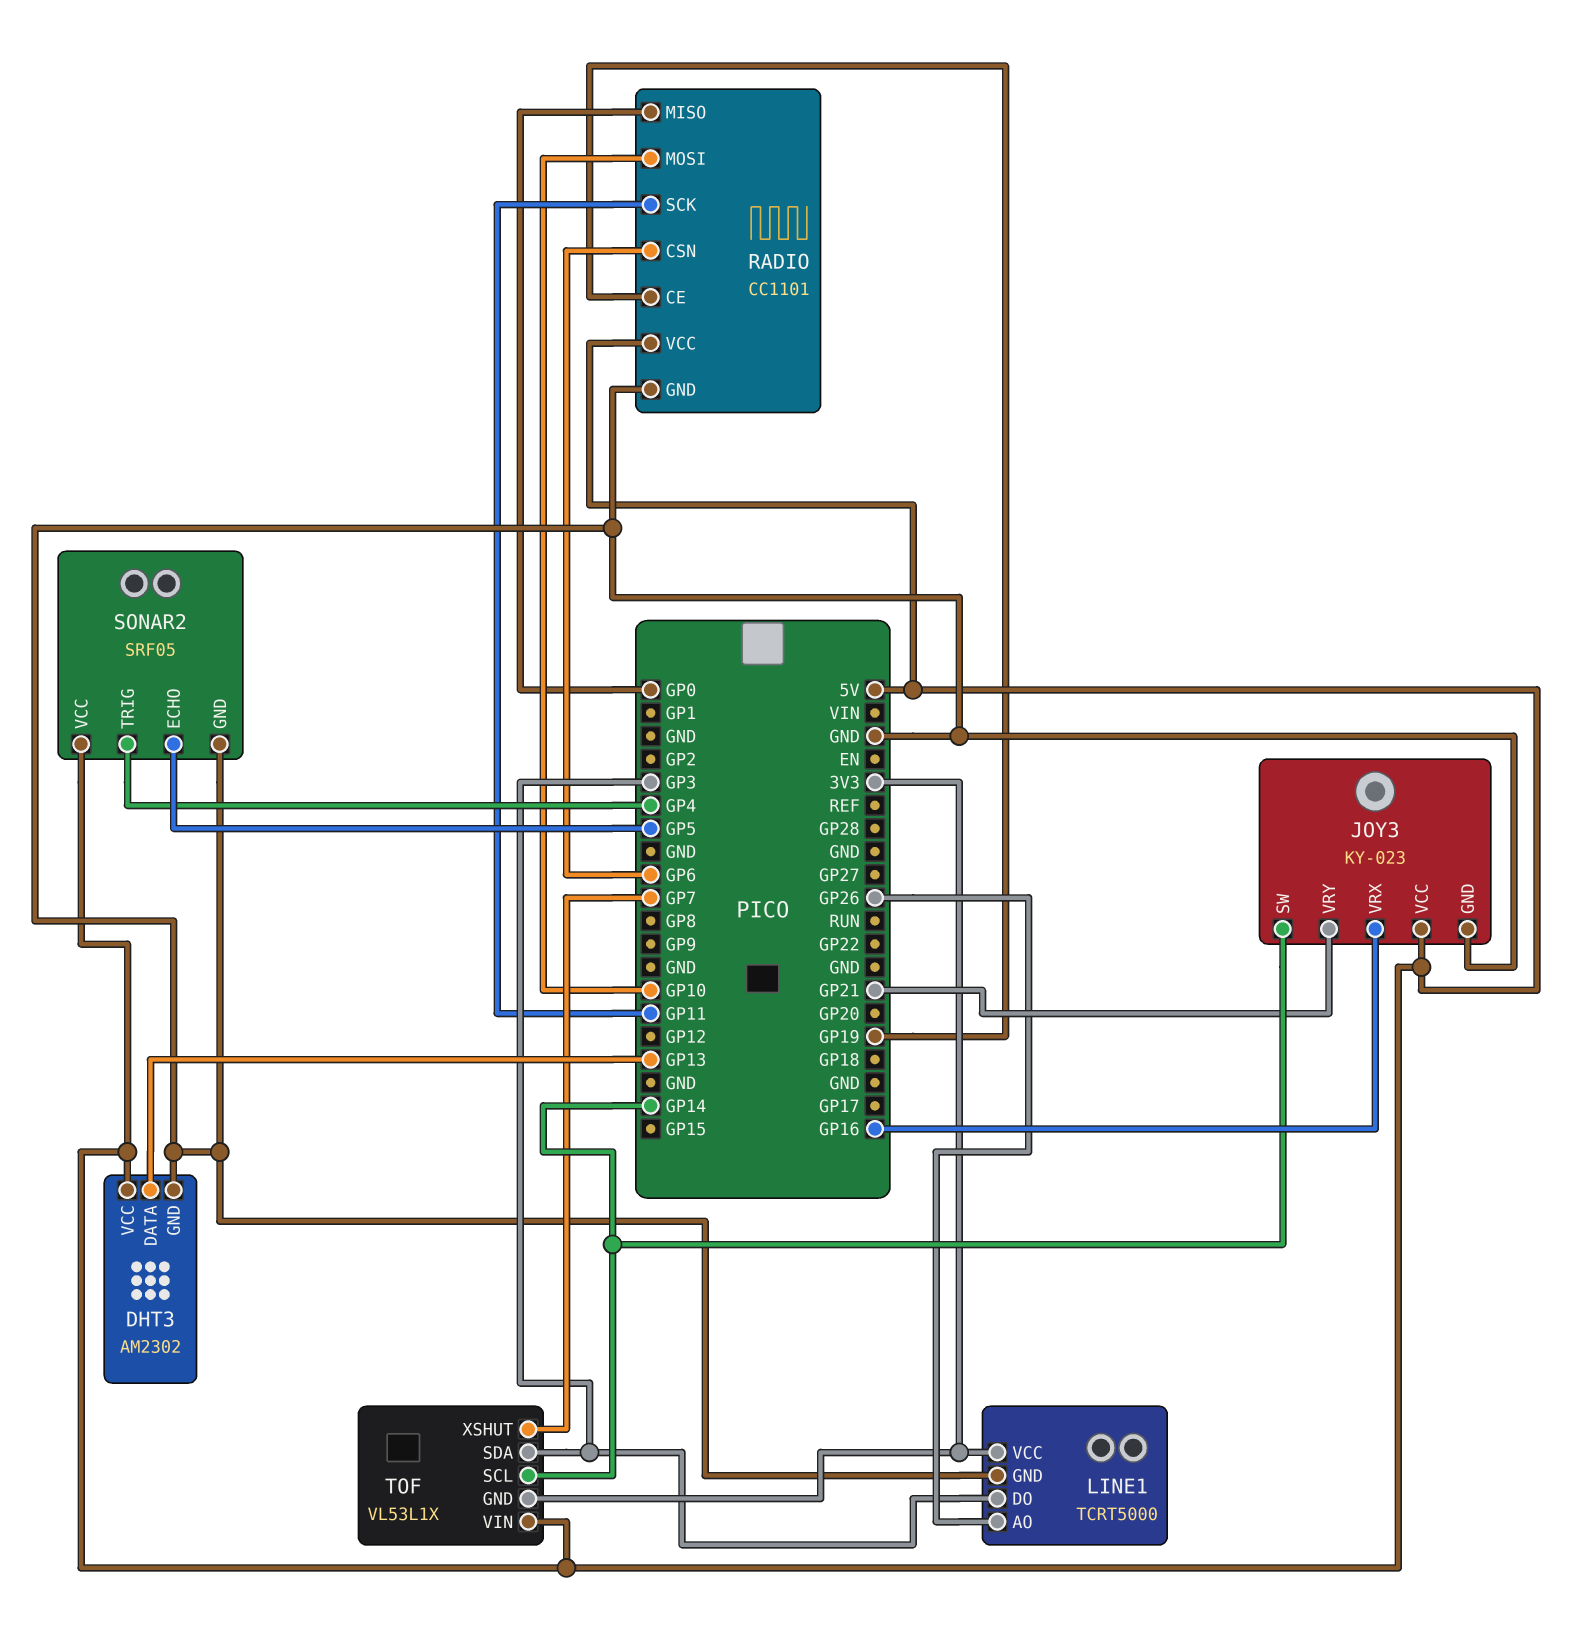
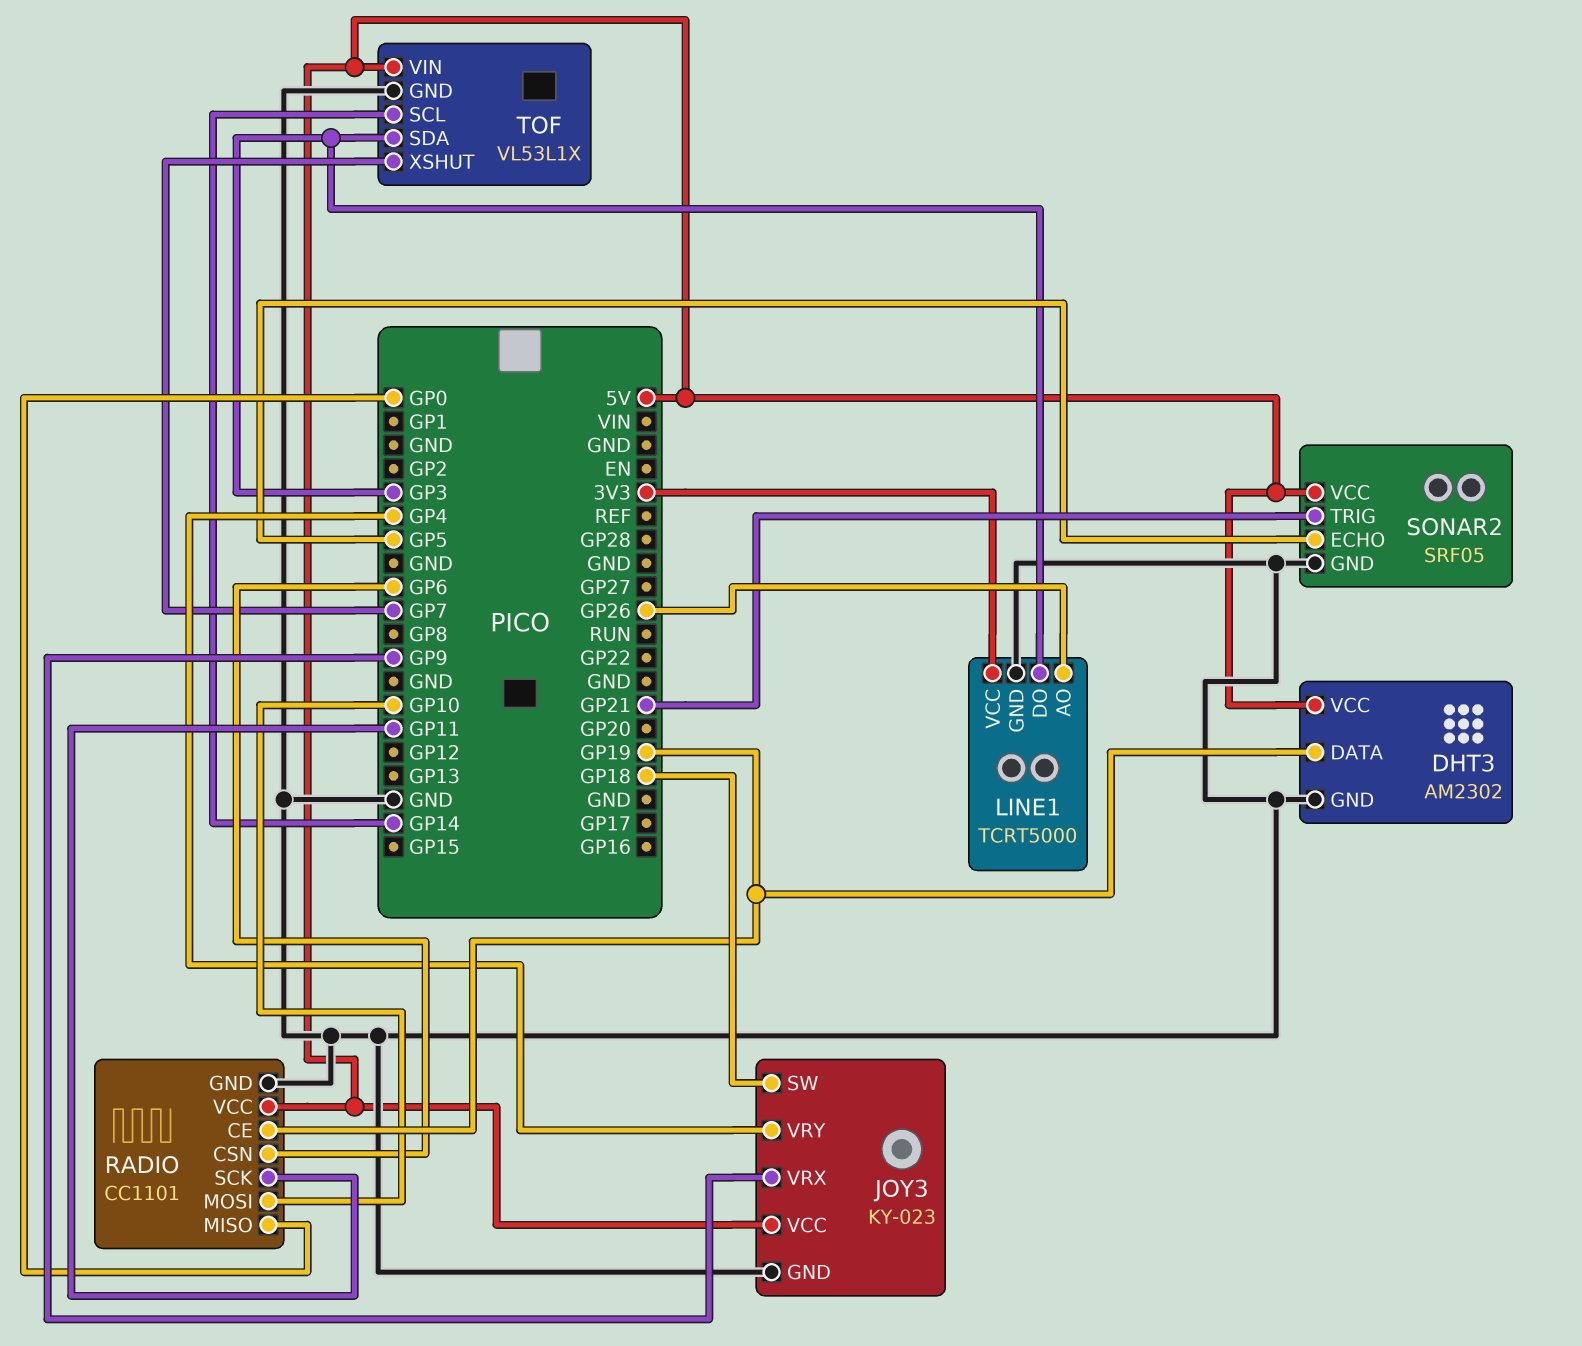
DHT3 pin DATA: GP13 -> GP19
JOY3 pin SW: GP14 -> GP18
JOY3 pin VRX: GP16 -> GP9
JOY3 pin VRY: GP21 -> GP4
SONAR2 pin TRIG: GP4 -> GP21
TOF pin GND: 3V3 -> GND

